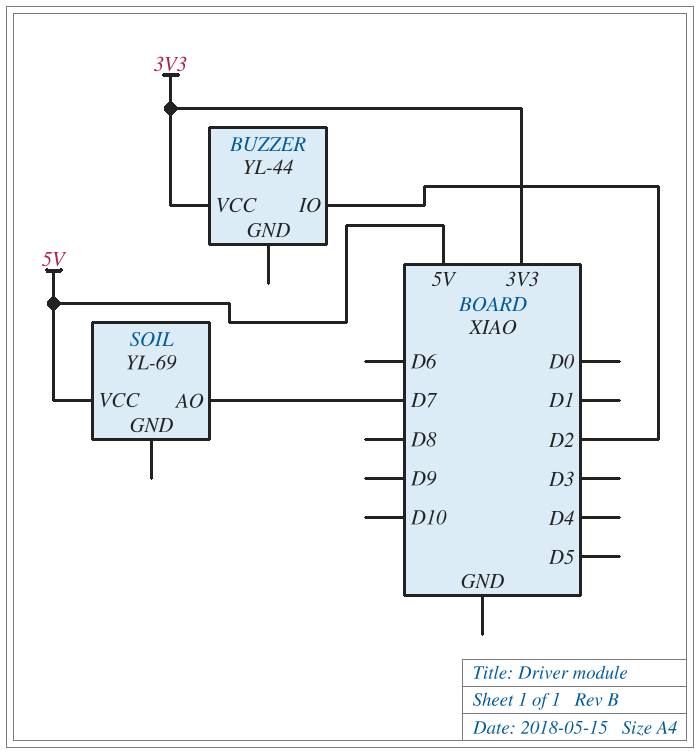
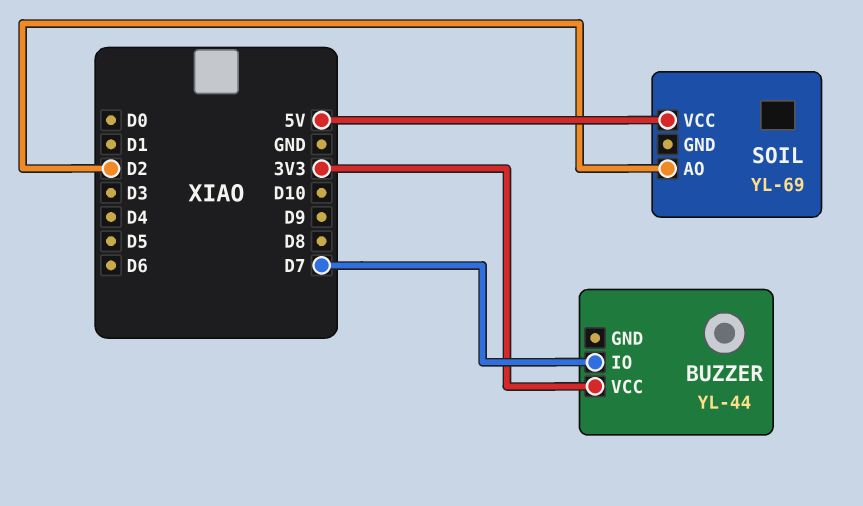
BUZZER pin IO: D2 -> D7
SOIL pin AO: D7 -> D2

